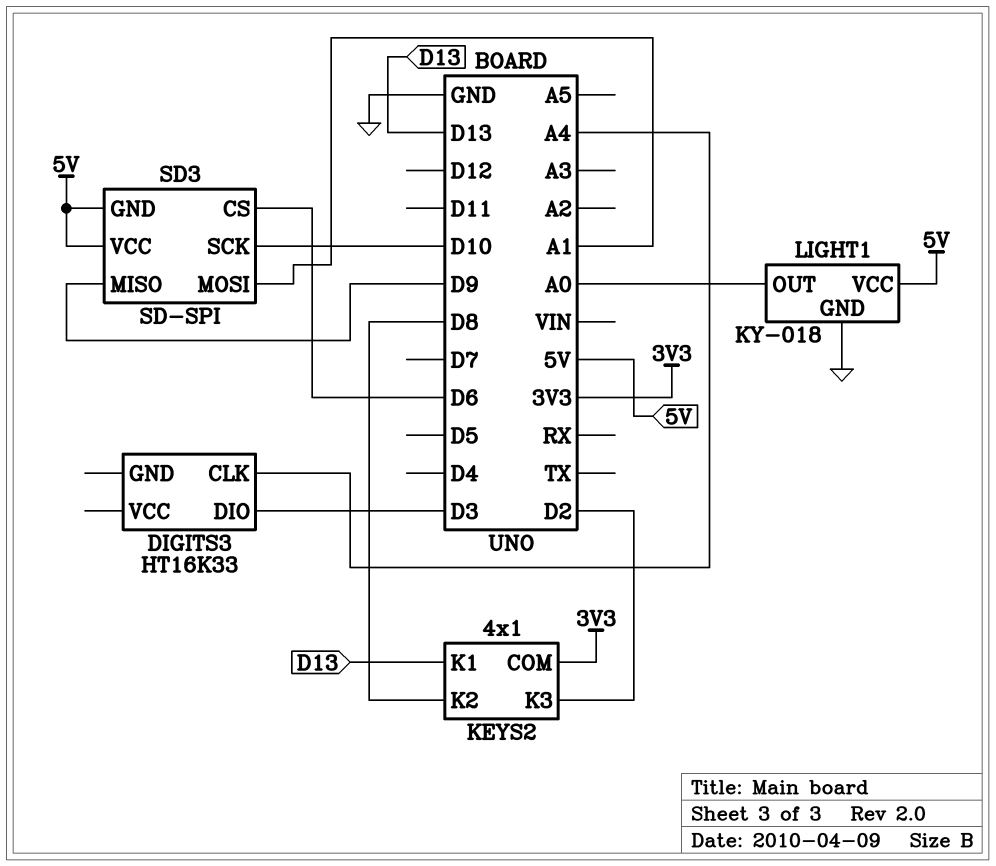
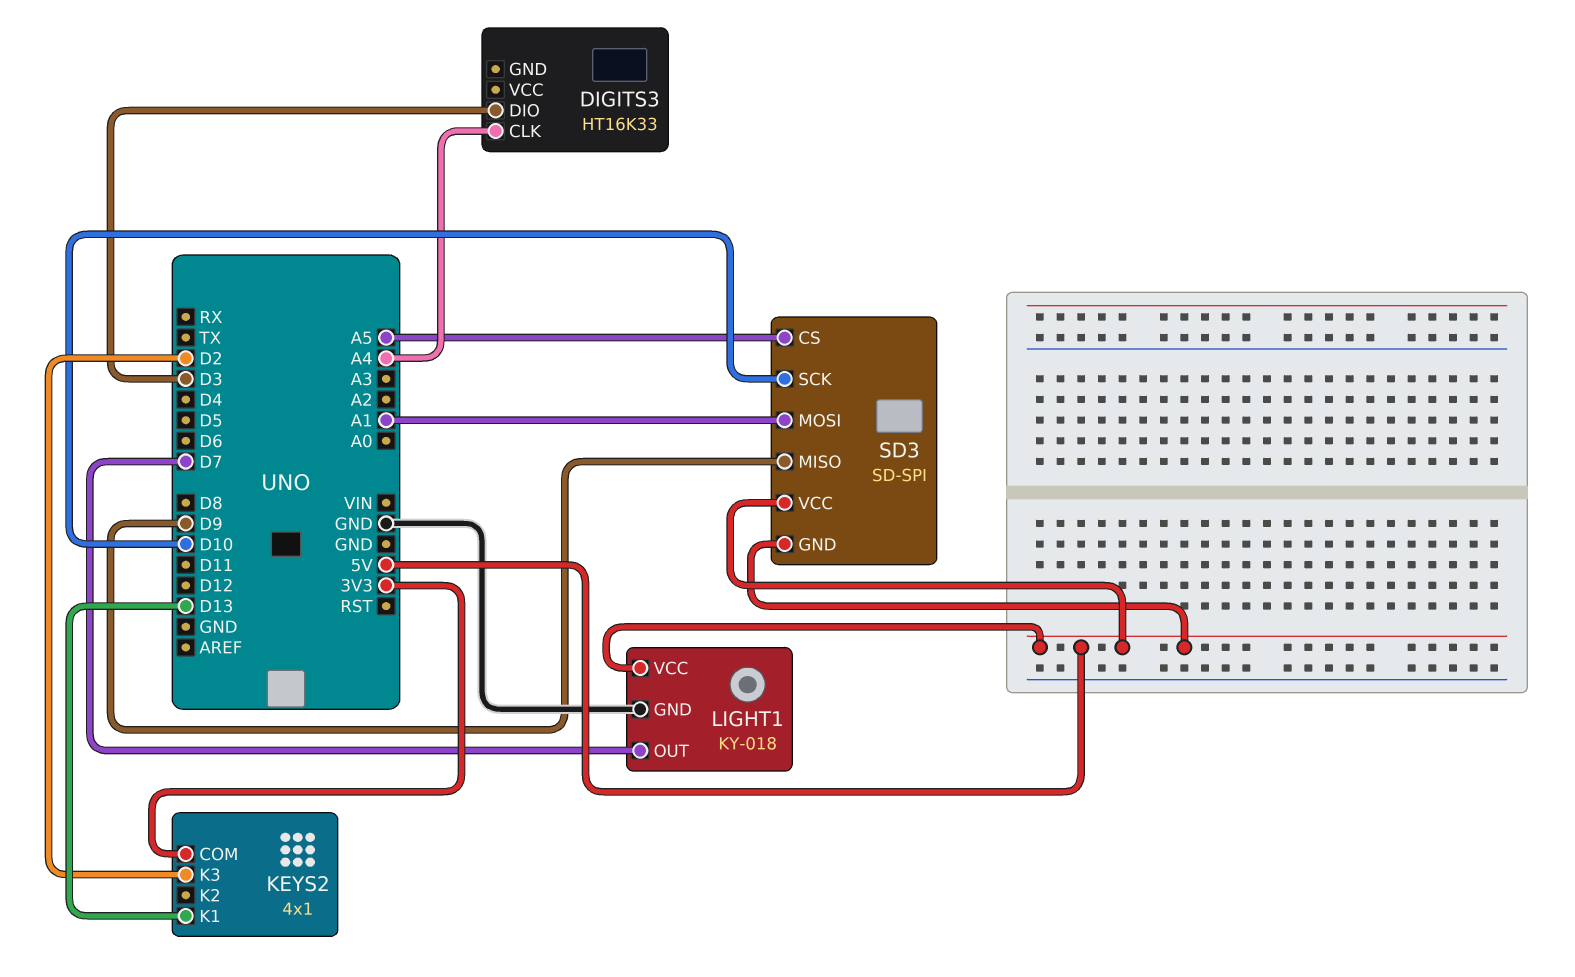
KEYS2 pin K2: D8 -> none
LIGHT1 pin OUT: A0 -> D7
SD3 pin CS: D6 -> A5

